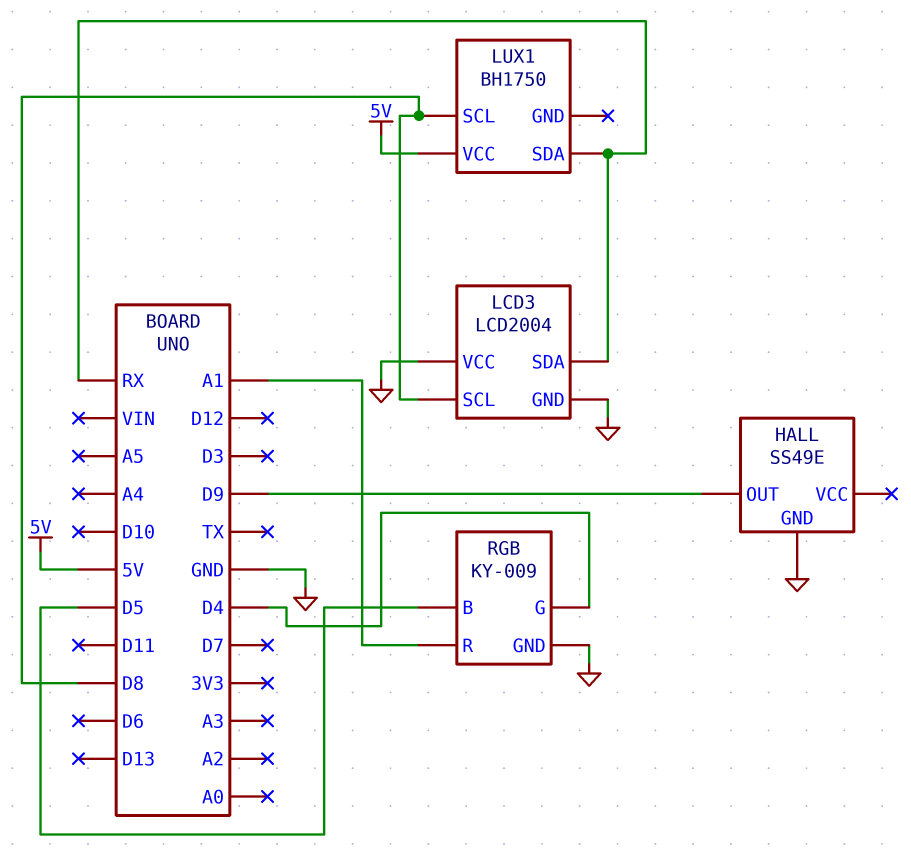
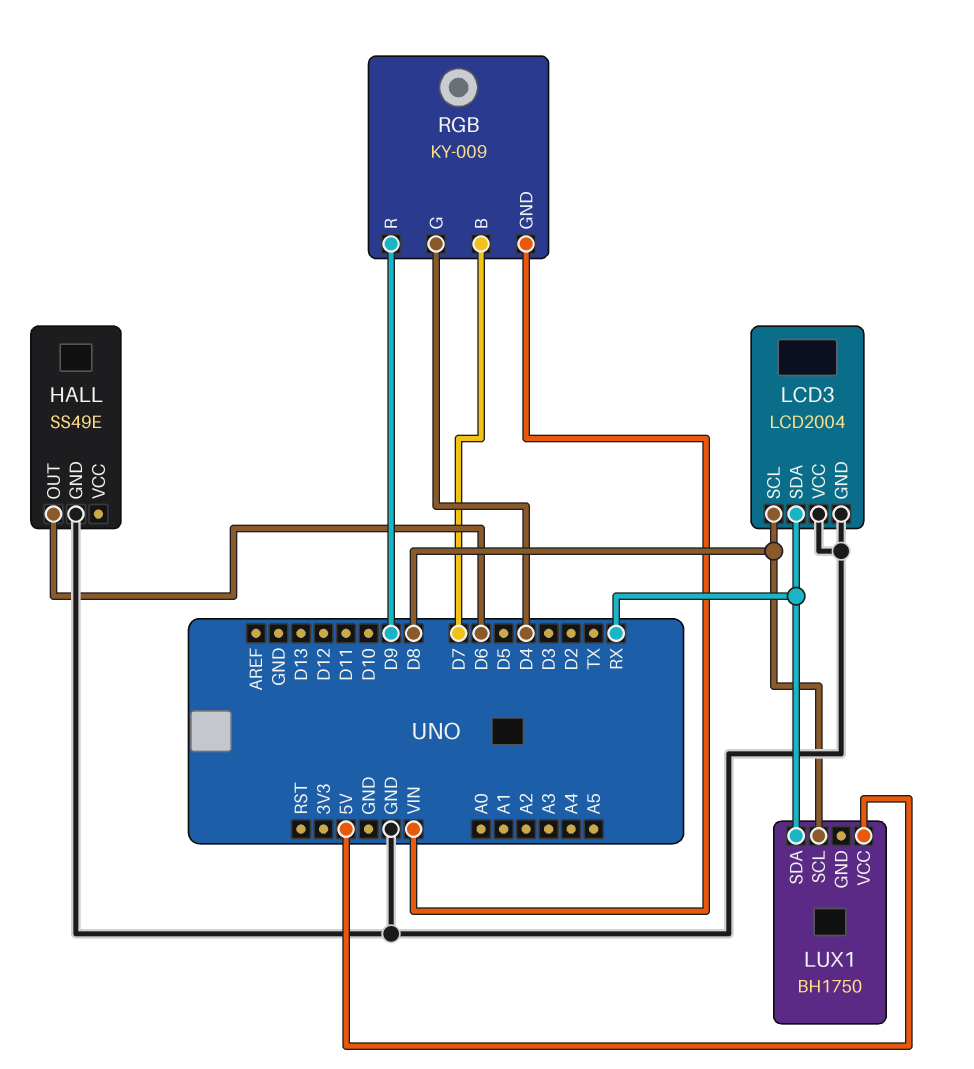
HALL pin OUT: D9 -> D6
RGB pin B: D5 -> D7
RGB pin GND: GND -> VIN
RGB pin R: A1 -> D9

